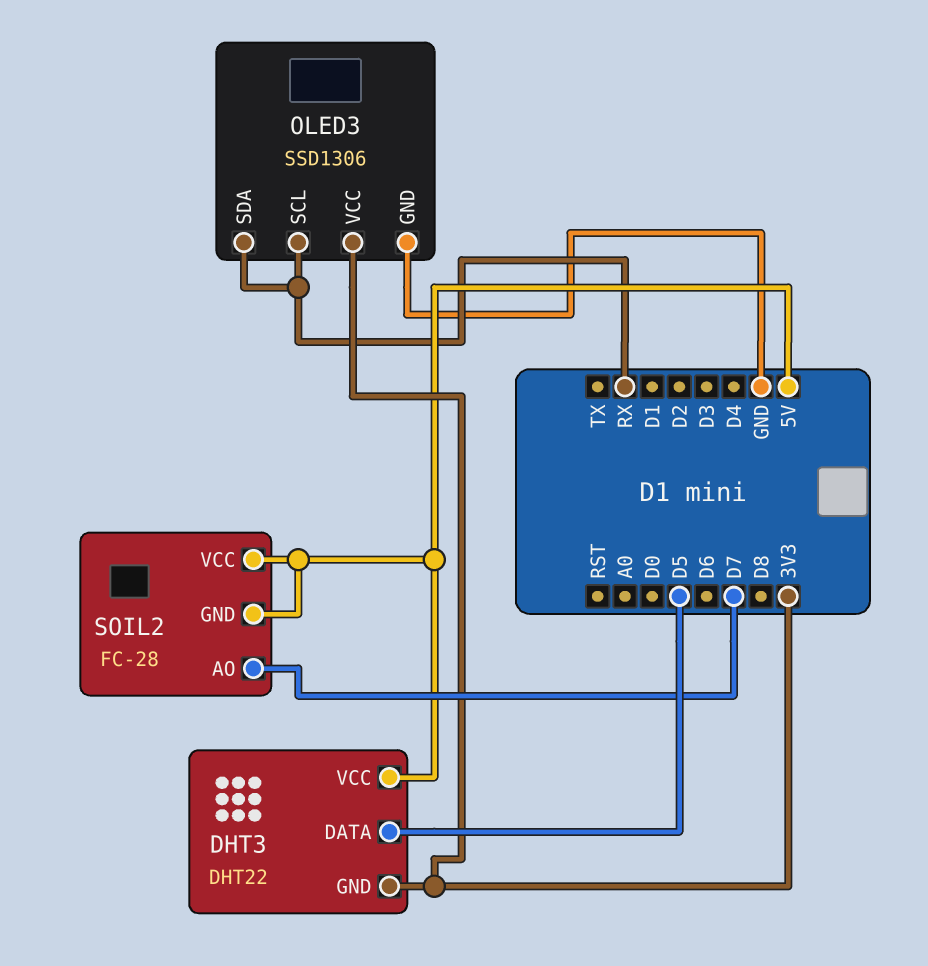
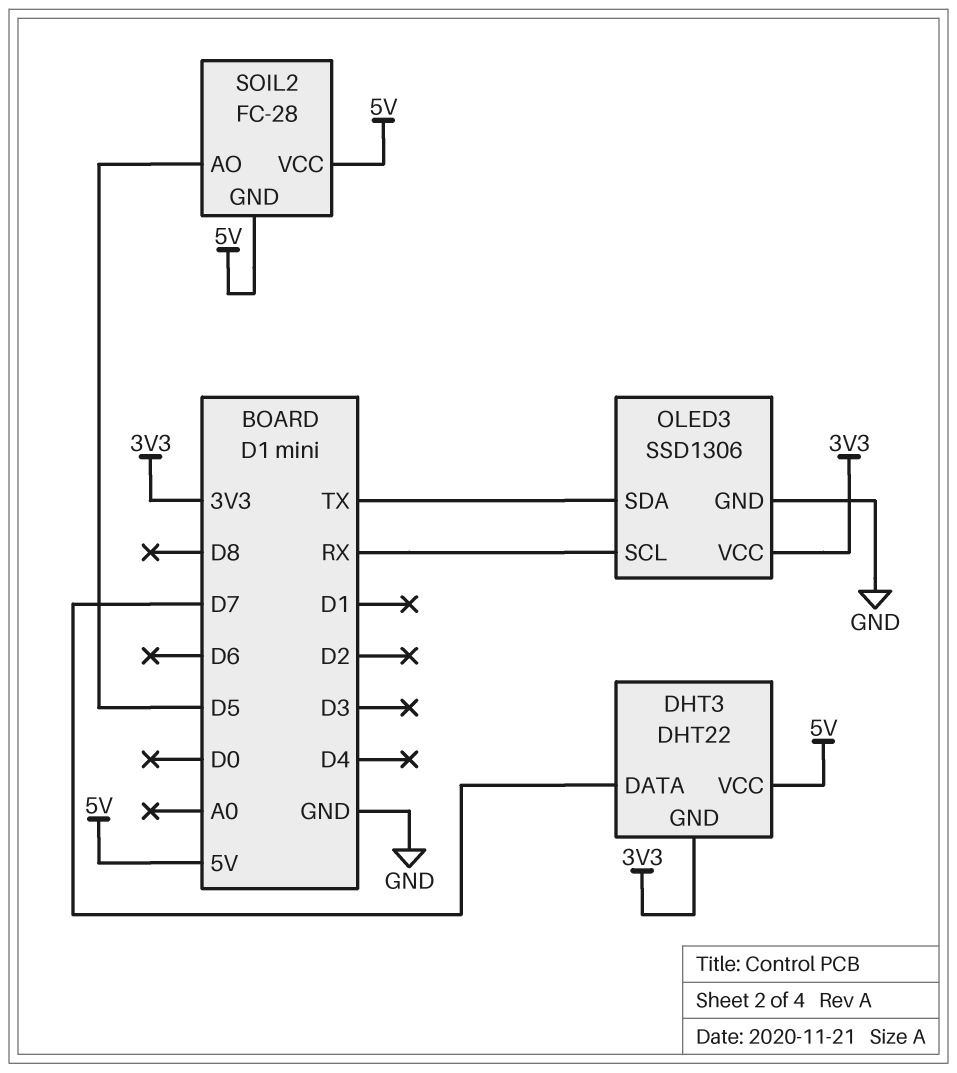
DHT3 pin DATA: D5 -> D7
OLED3 pin SDA: RX -> TX
SOIL2 pin AO: D7 -> D5

